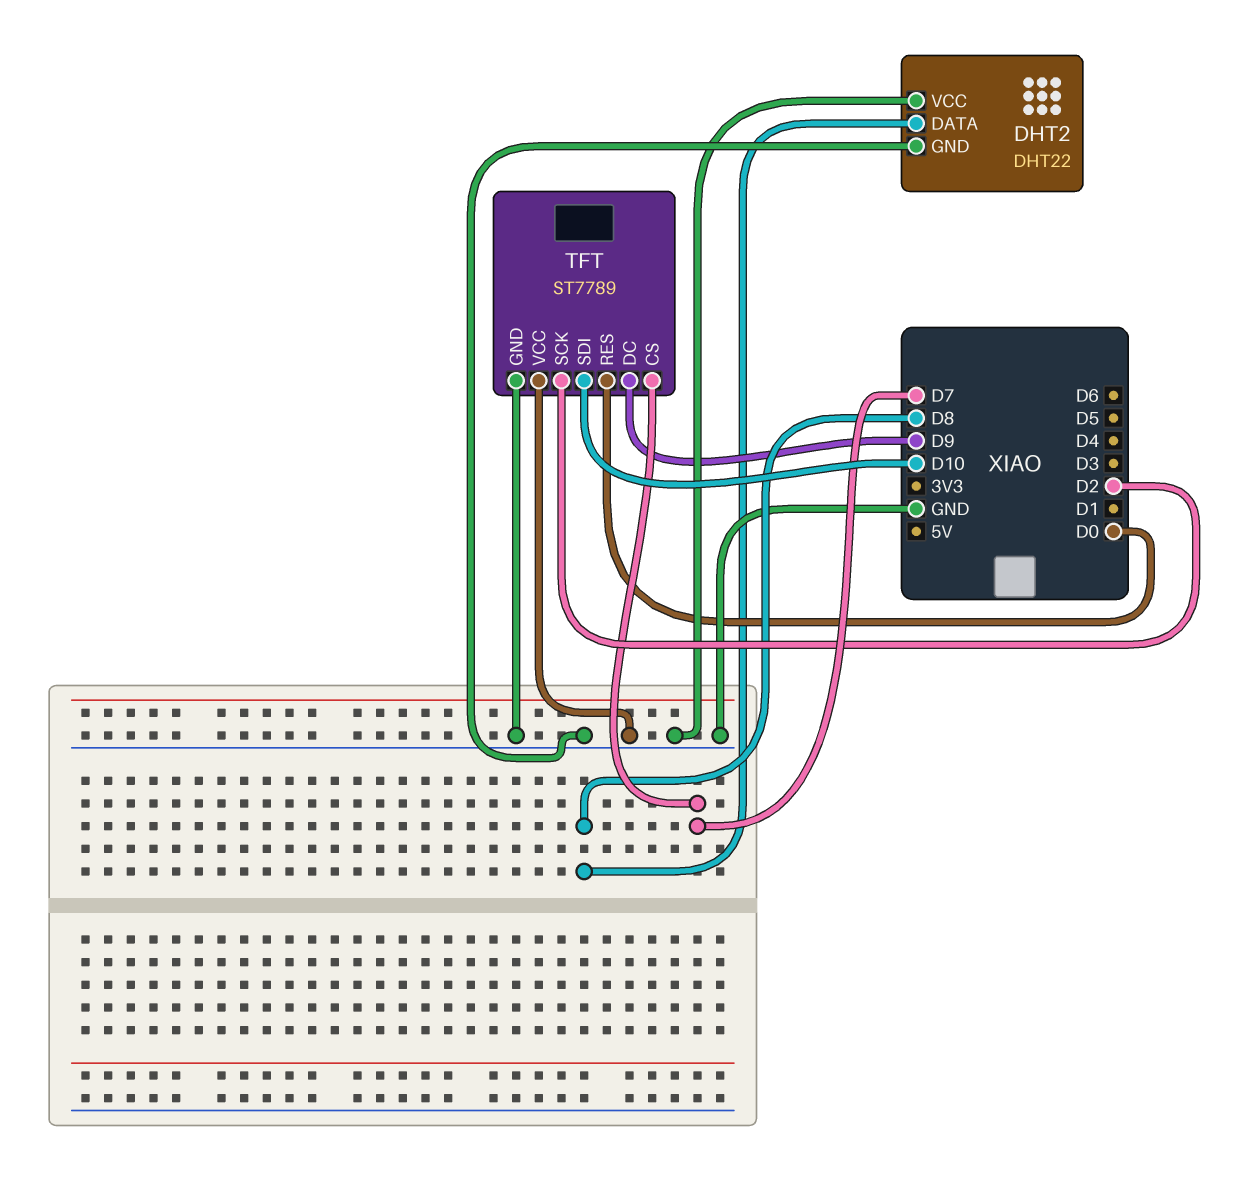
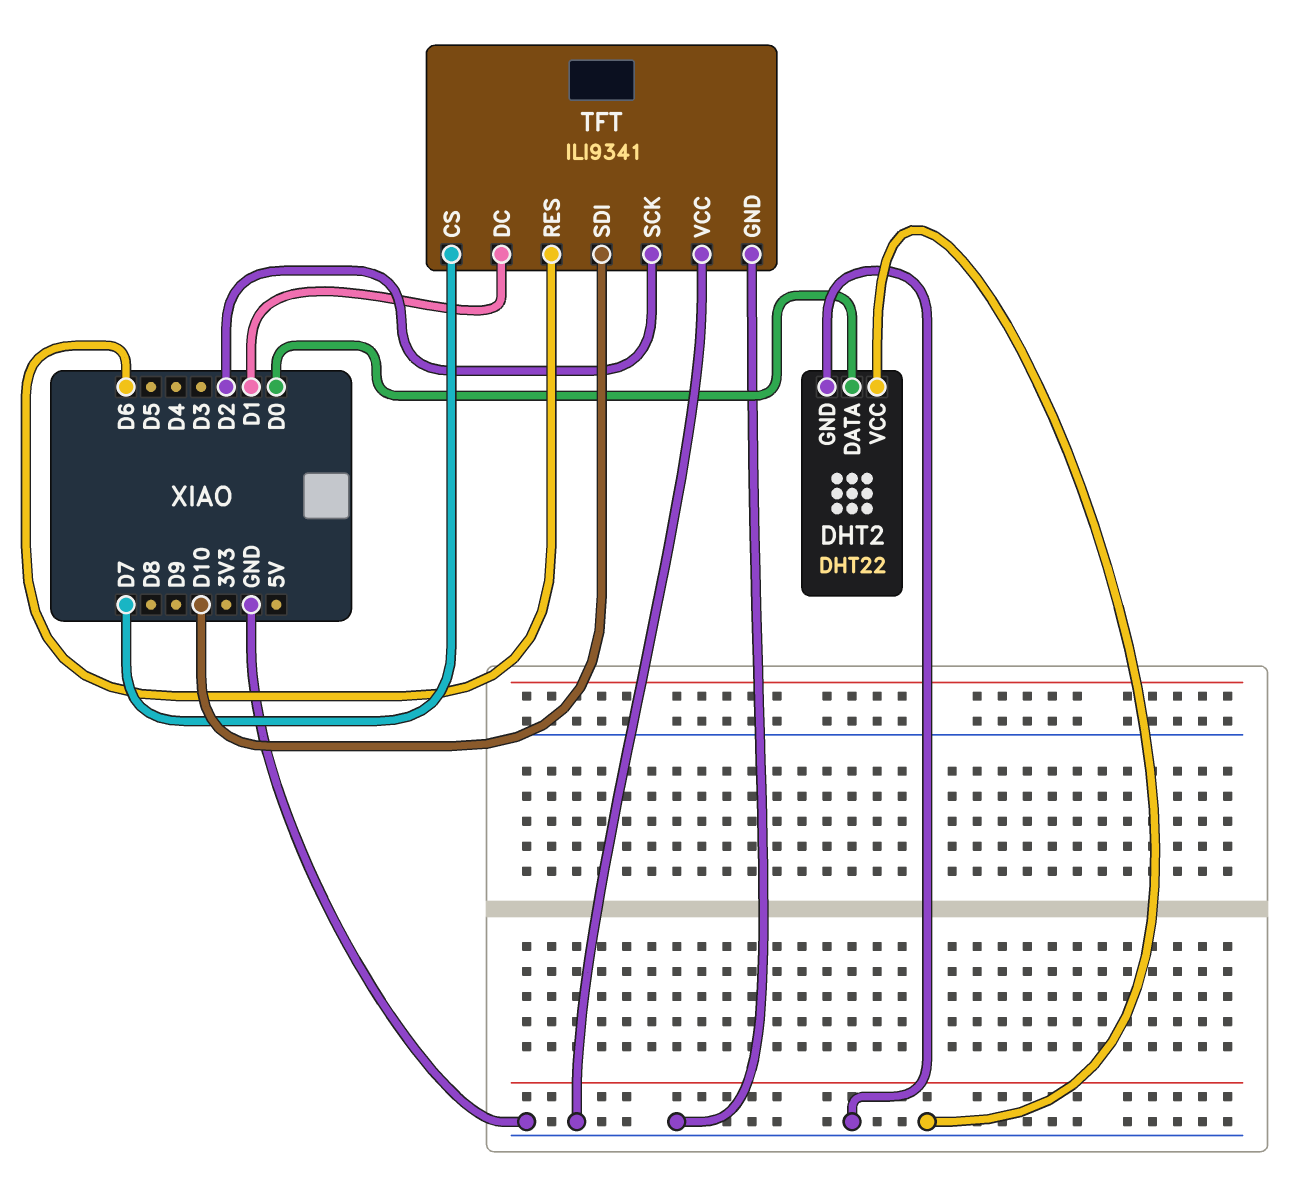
DHT2 pin DATA: D8 -> D0
TFT: ST7789 -> ILI9341
TFT pin DC: D9 -> D1
TFT pin RES: D0 -> D6

